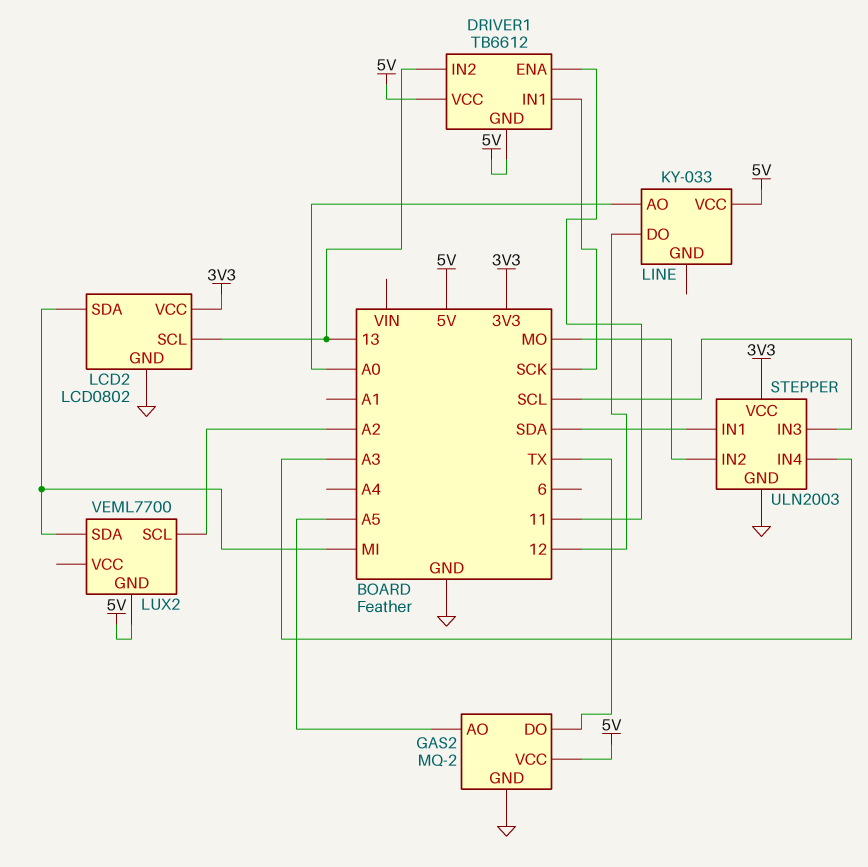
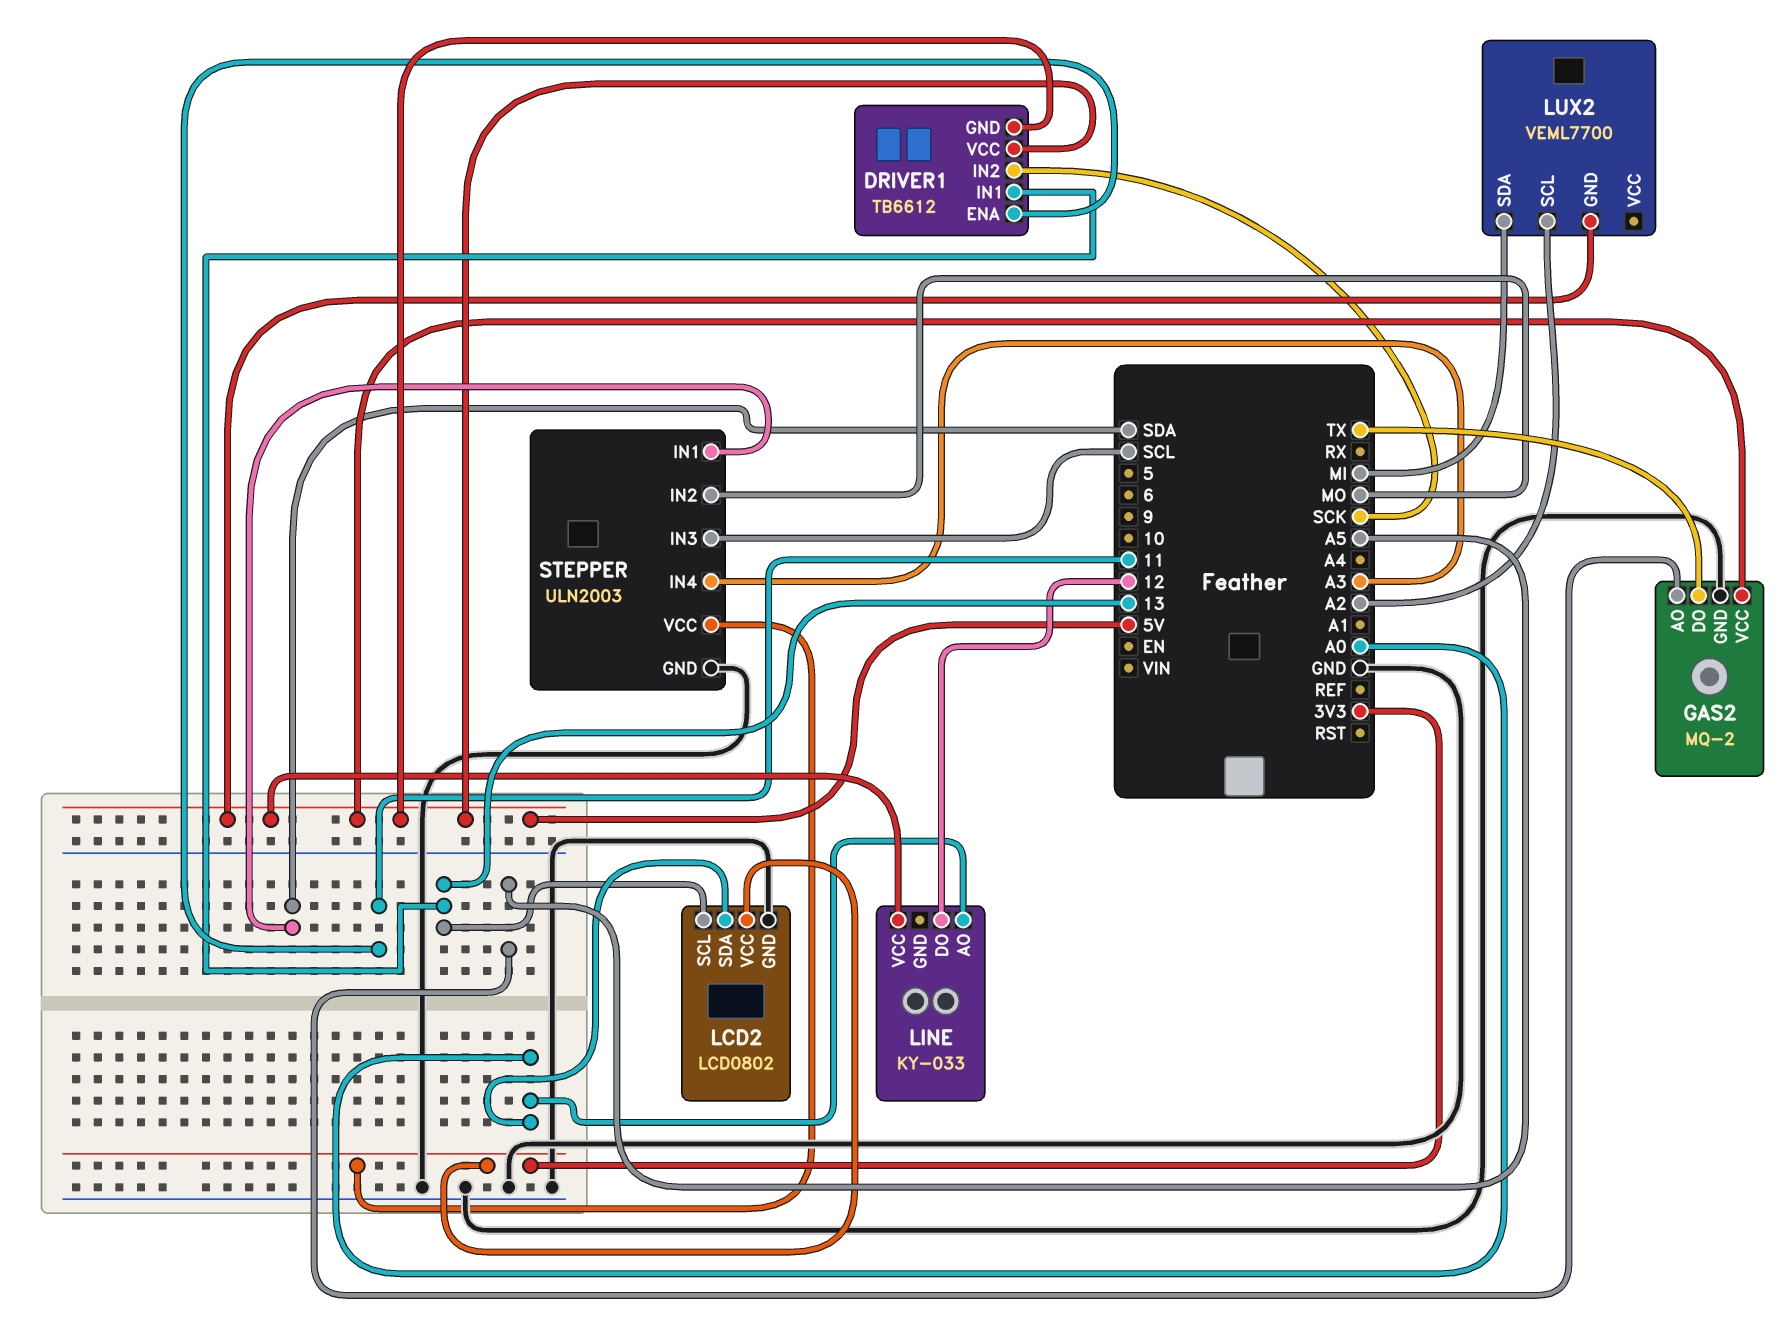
DRIVER1 pin IN1: SCK -> 13
DRIVER1 pin IN2: 13 -> SCK
LCD2 pin SDA: MI -> A0

